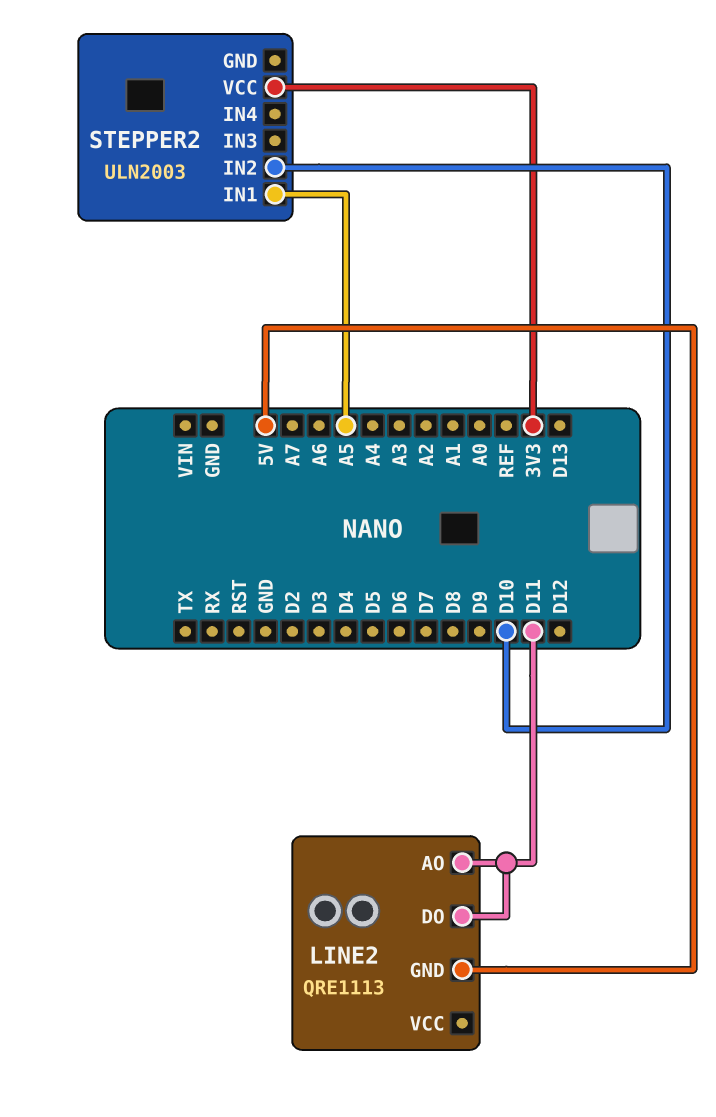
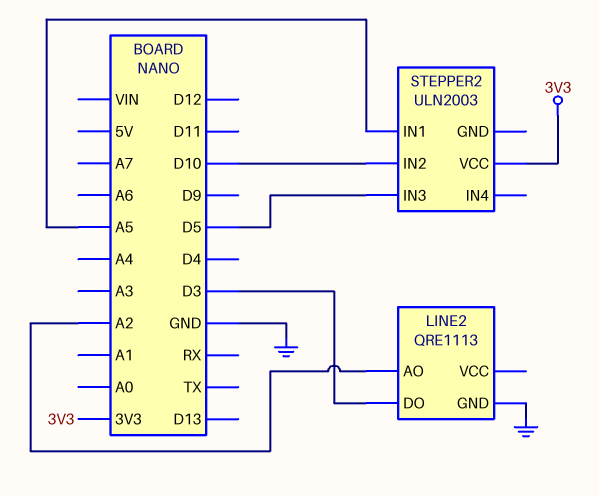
LINE2 pin AO: D11 -> A2
LINE2 pin DO: D11 -> D3
LINE2 pin GND: 5V -> GND
STEPPER2 pin IN3: none -> D5

